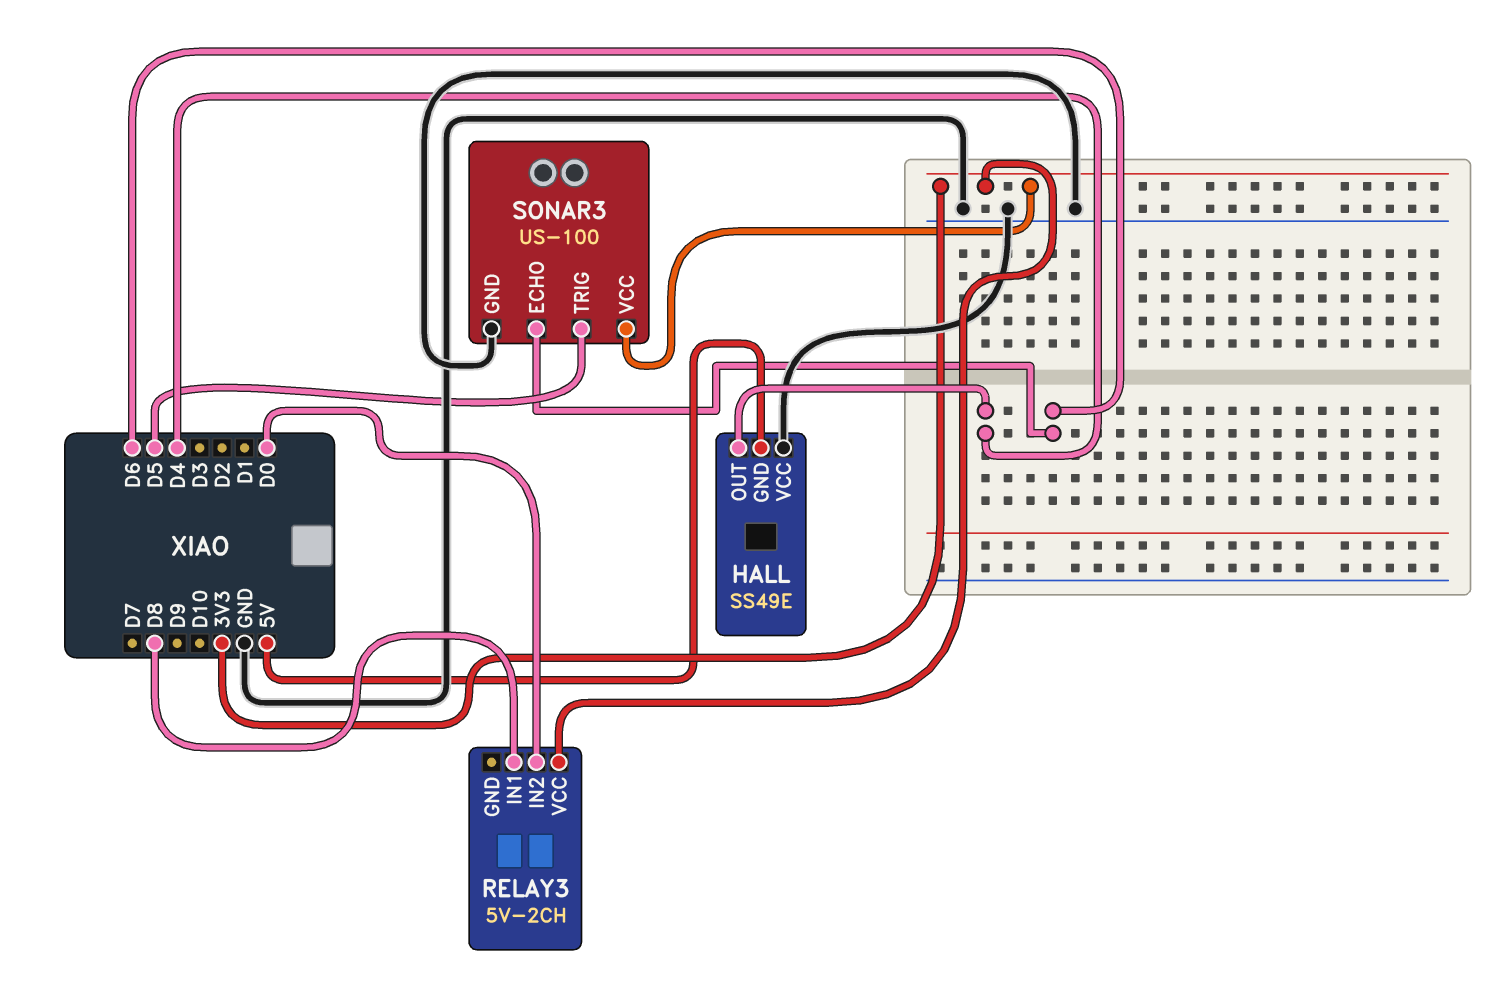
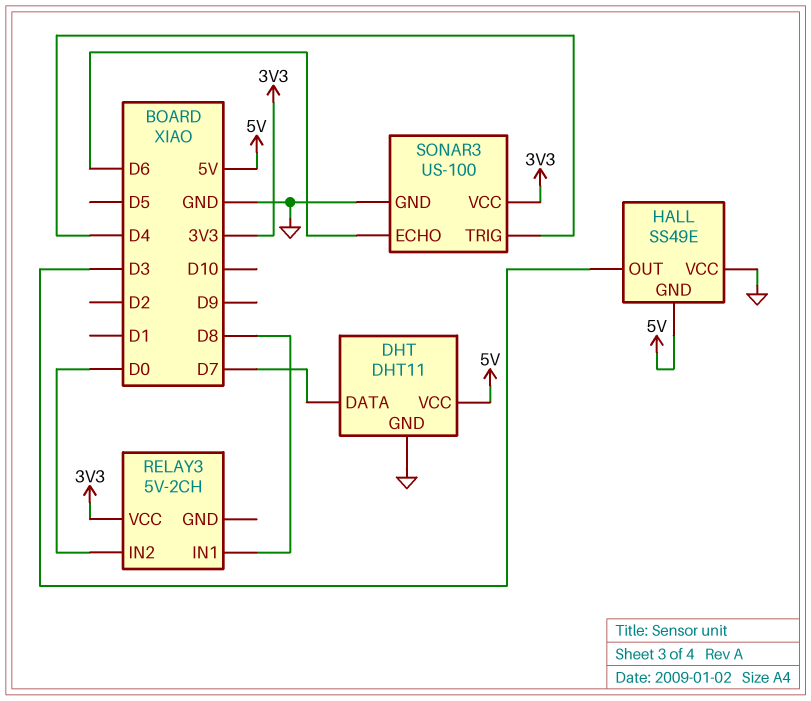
DHT: none -> DHT11
DHT pin DATA: none -> D7
DHT pin GND: none -> GND
DHT pin VCC: none -> 5V
HALL pin OUT: D4 -> D3
SONAR3 pin TRIG: D5 -> D4

